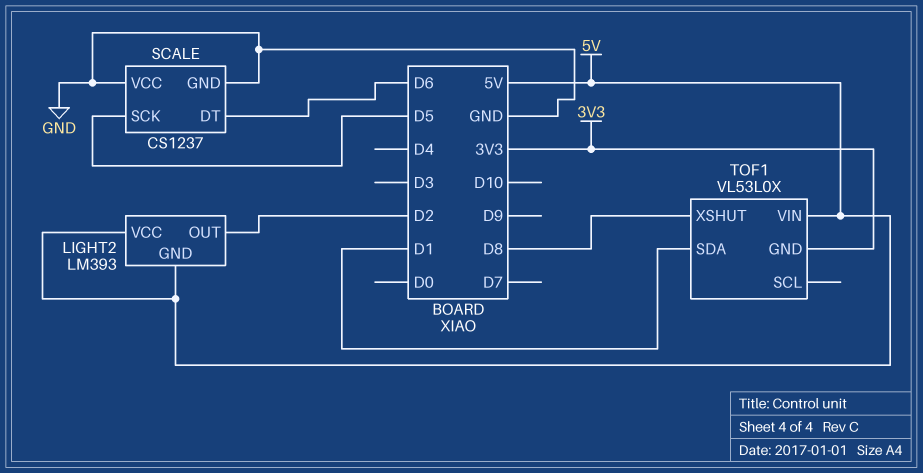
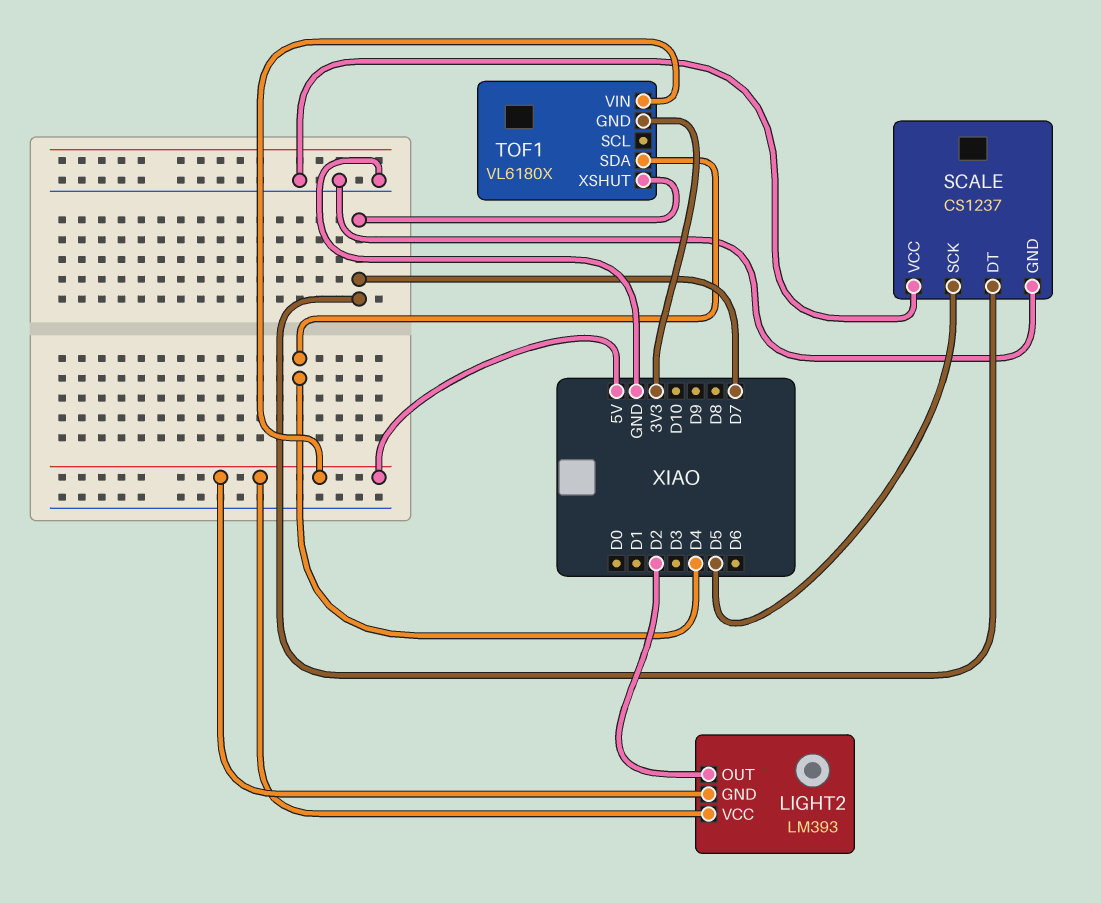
SCALE pin DT: D6 -> D7
TOF1: VL53L0X -> VL6180X
TOF1 pin SDA: D1 -> D4
TOF1 pin XSHUT: D8 -> D7

